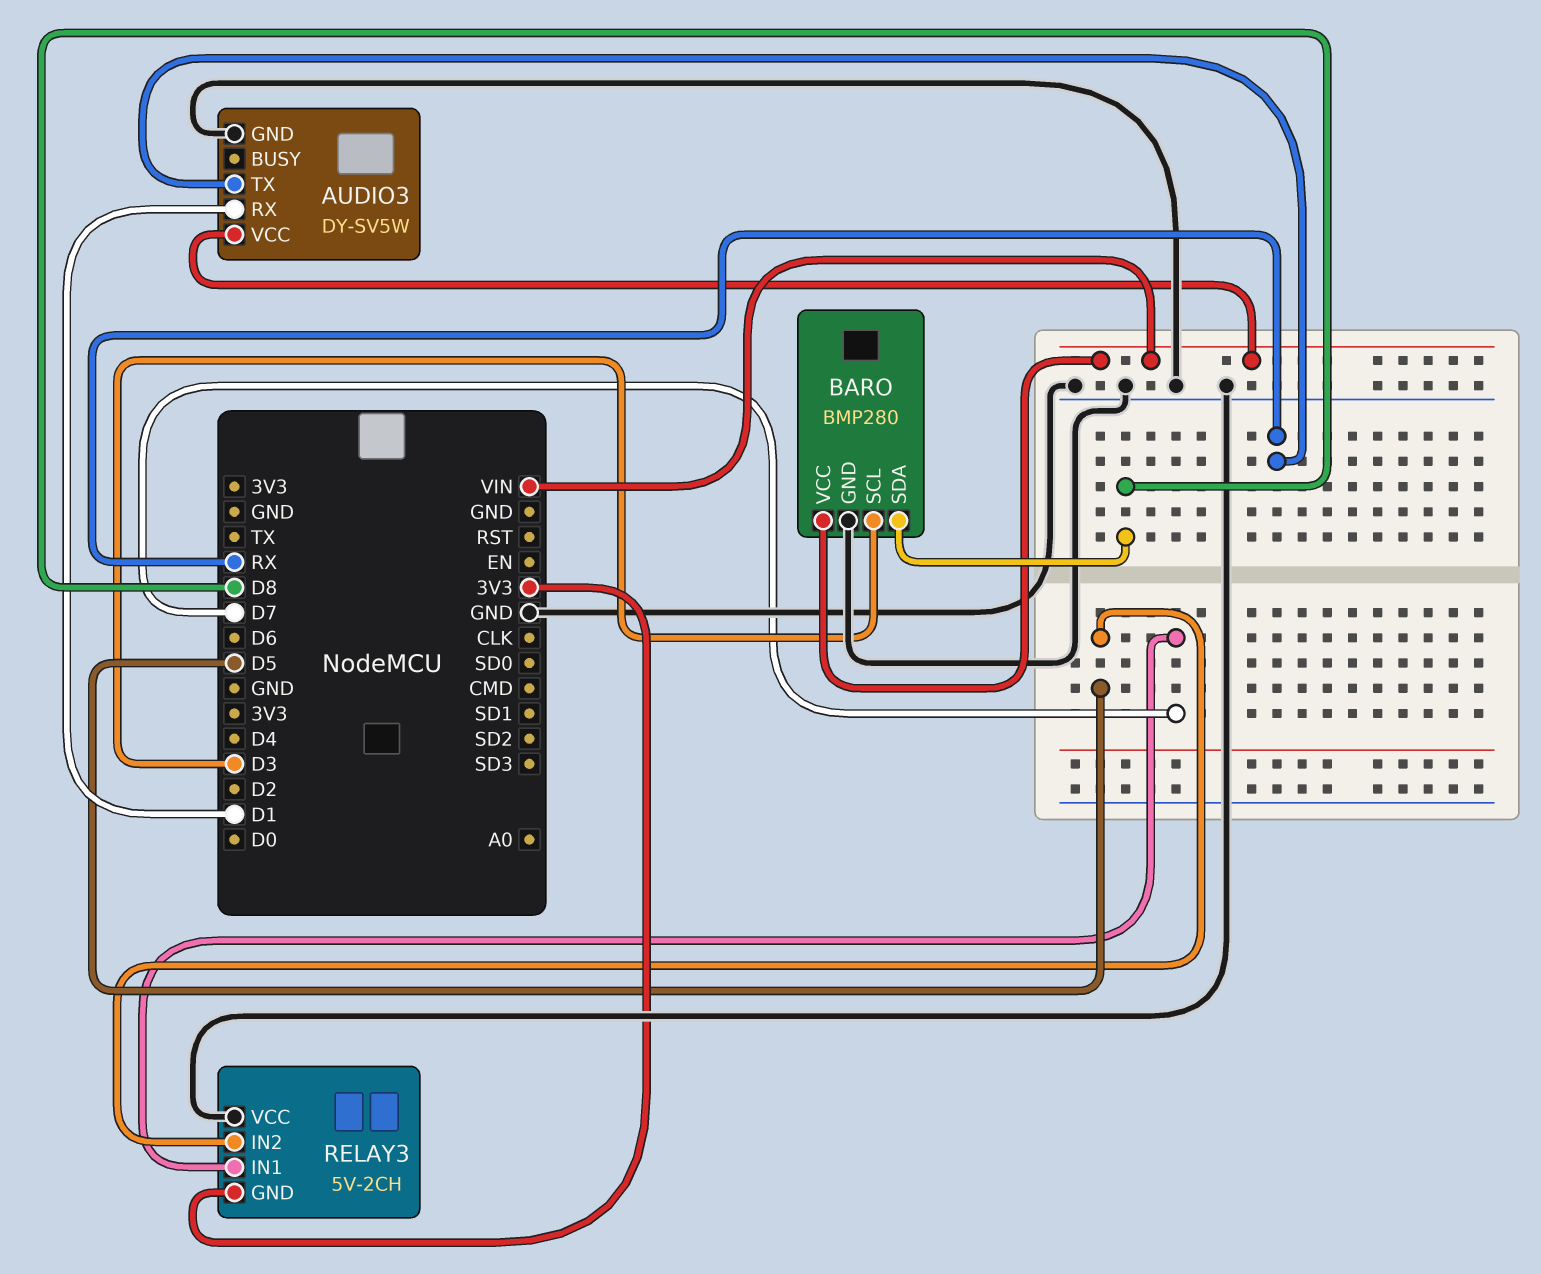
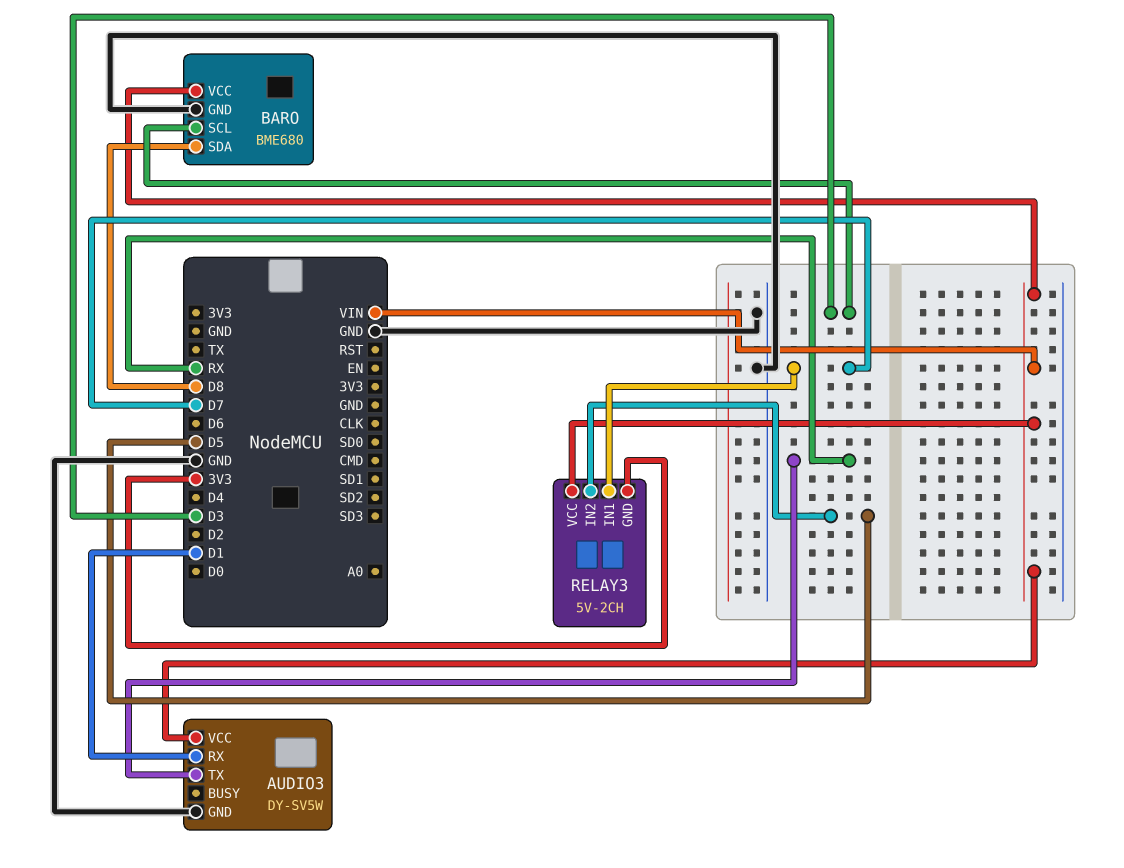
BARO: BMP280 -> BME680
RELAY3 pin VCC: GND -> VIN

